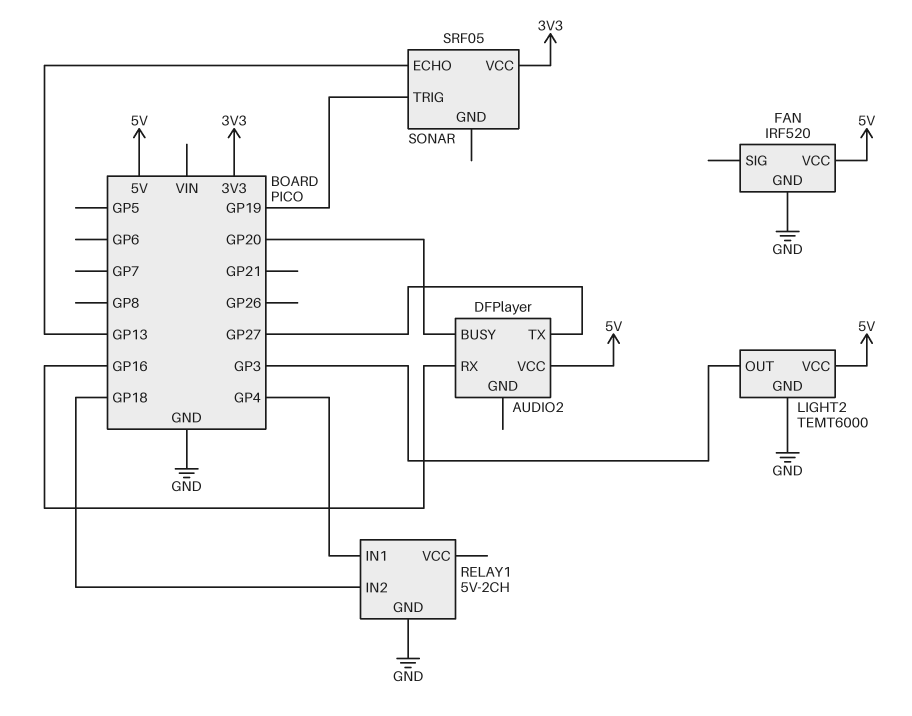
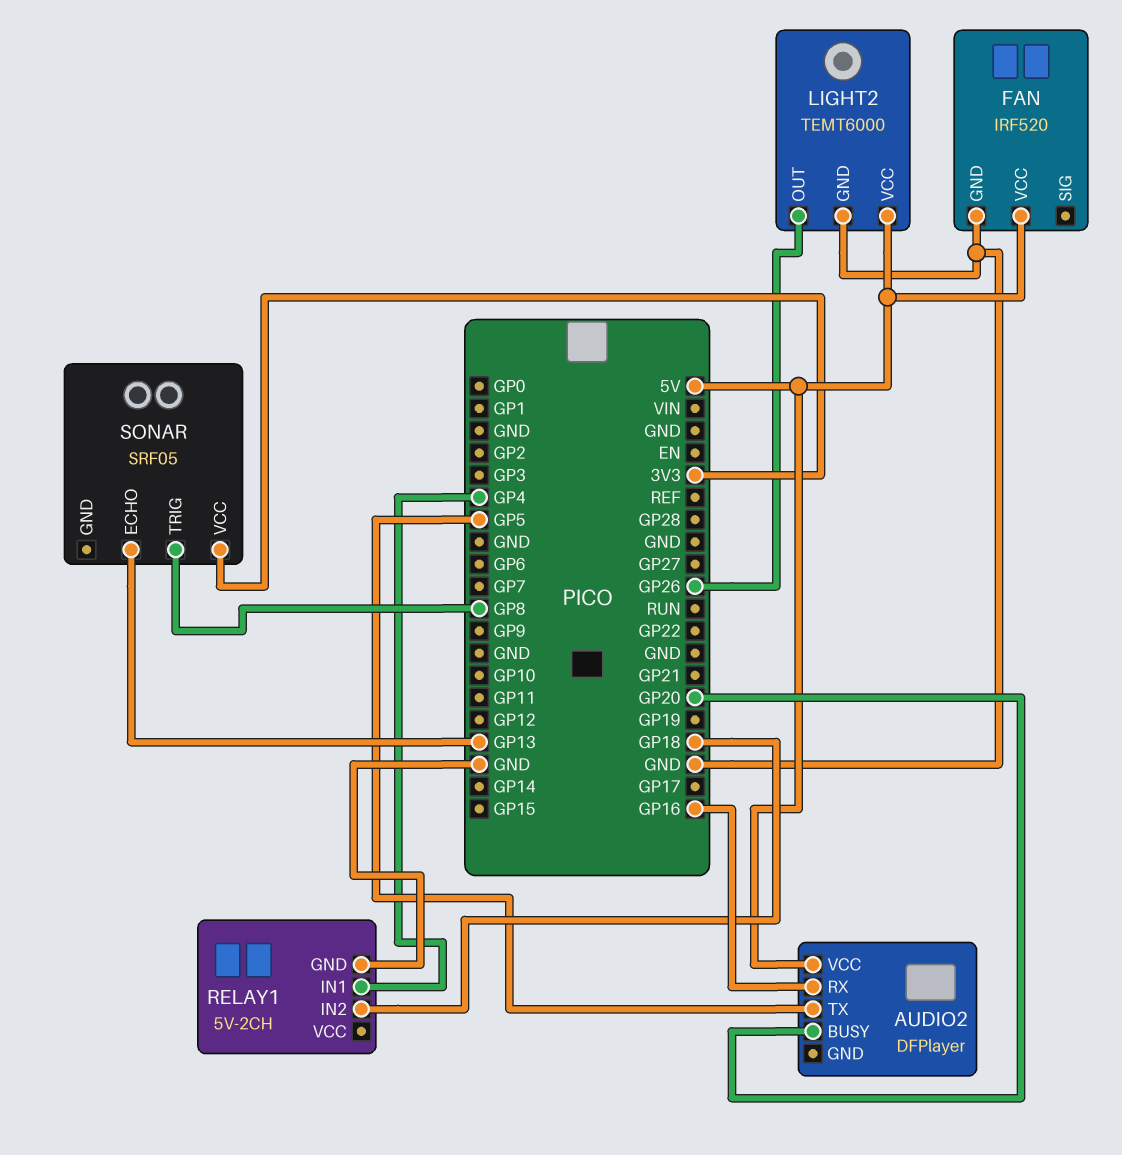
AUDIO2 pin TX: GP27 -> GP5
LIGHT2 pin OUT: GP3 -> GP26
SONAR pin TRIG: GP19 -> GP8

